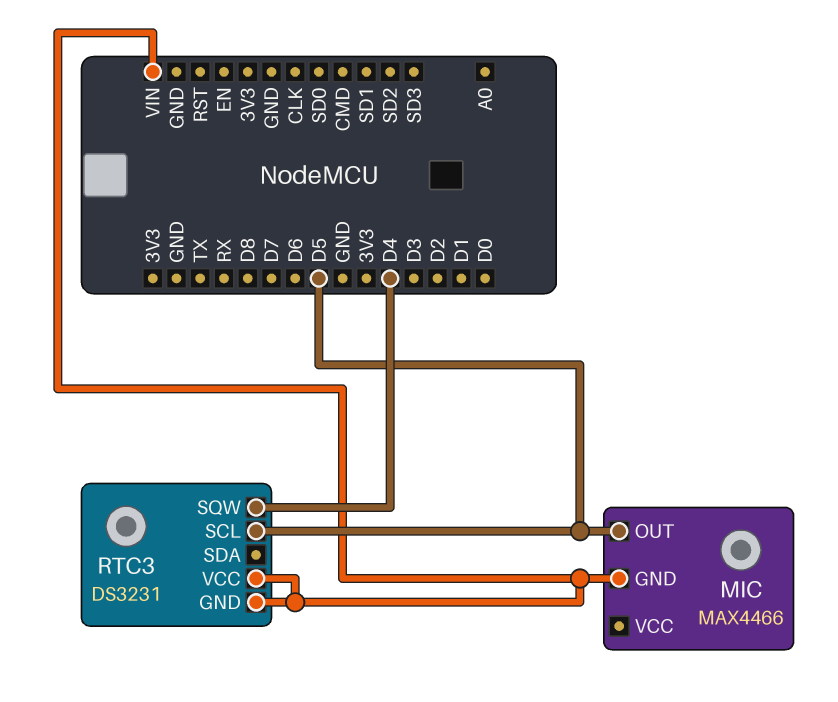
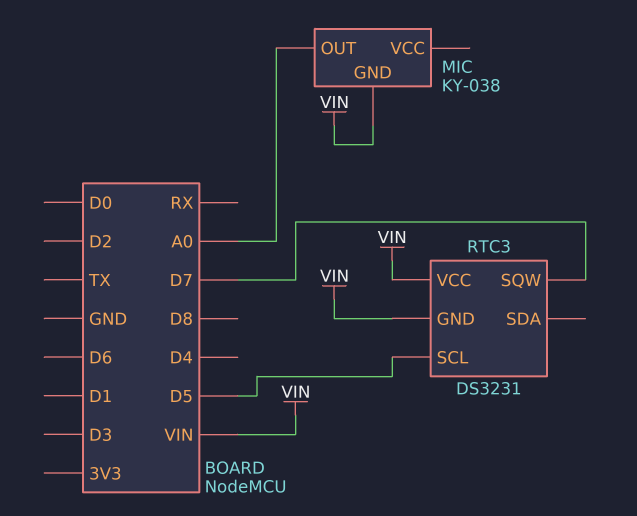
MIC: MAX4466 -> KY-038
MIC pin OUT: D5 -> A0
RTC3 pin SQW: D4 -> D7

